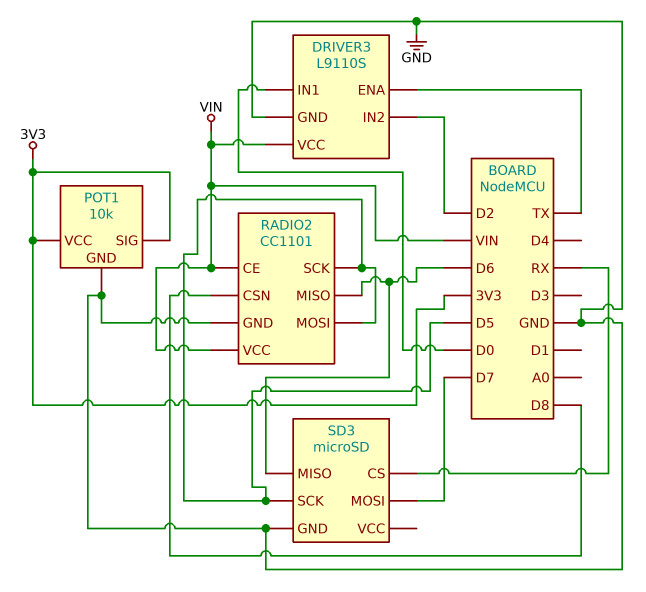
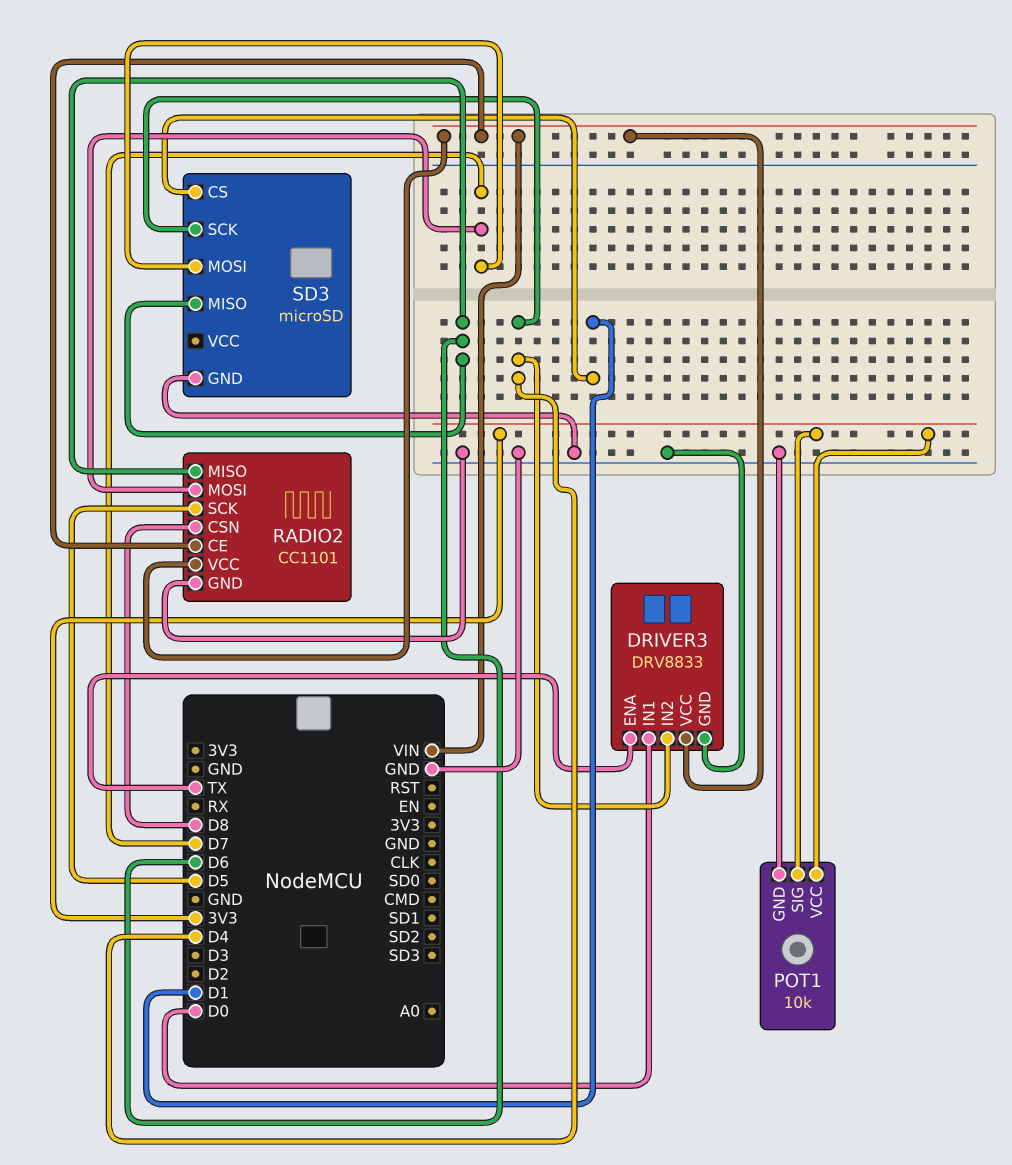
DRIVER3: L9110S -> DRV8833
DRIVER3 pin IN2: D2 -> D4
RADIO2 pin MOSI: D5 -> D7
SD3 pin CS: RX -> D1
SD3 pin SCK: D5 -> D4

